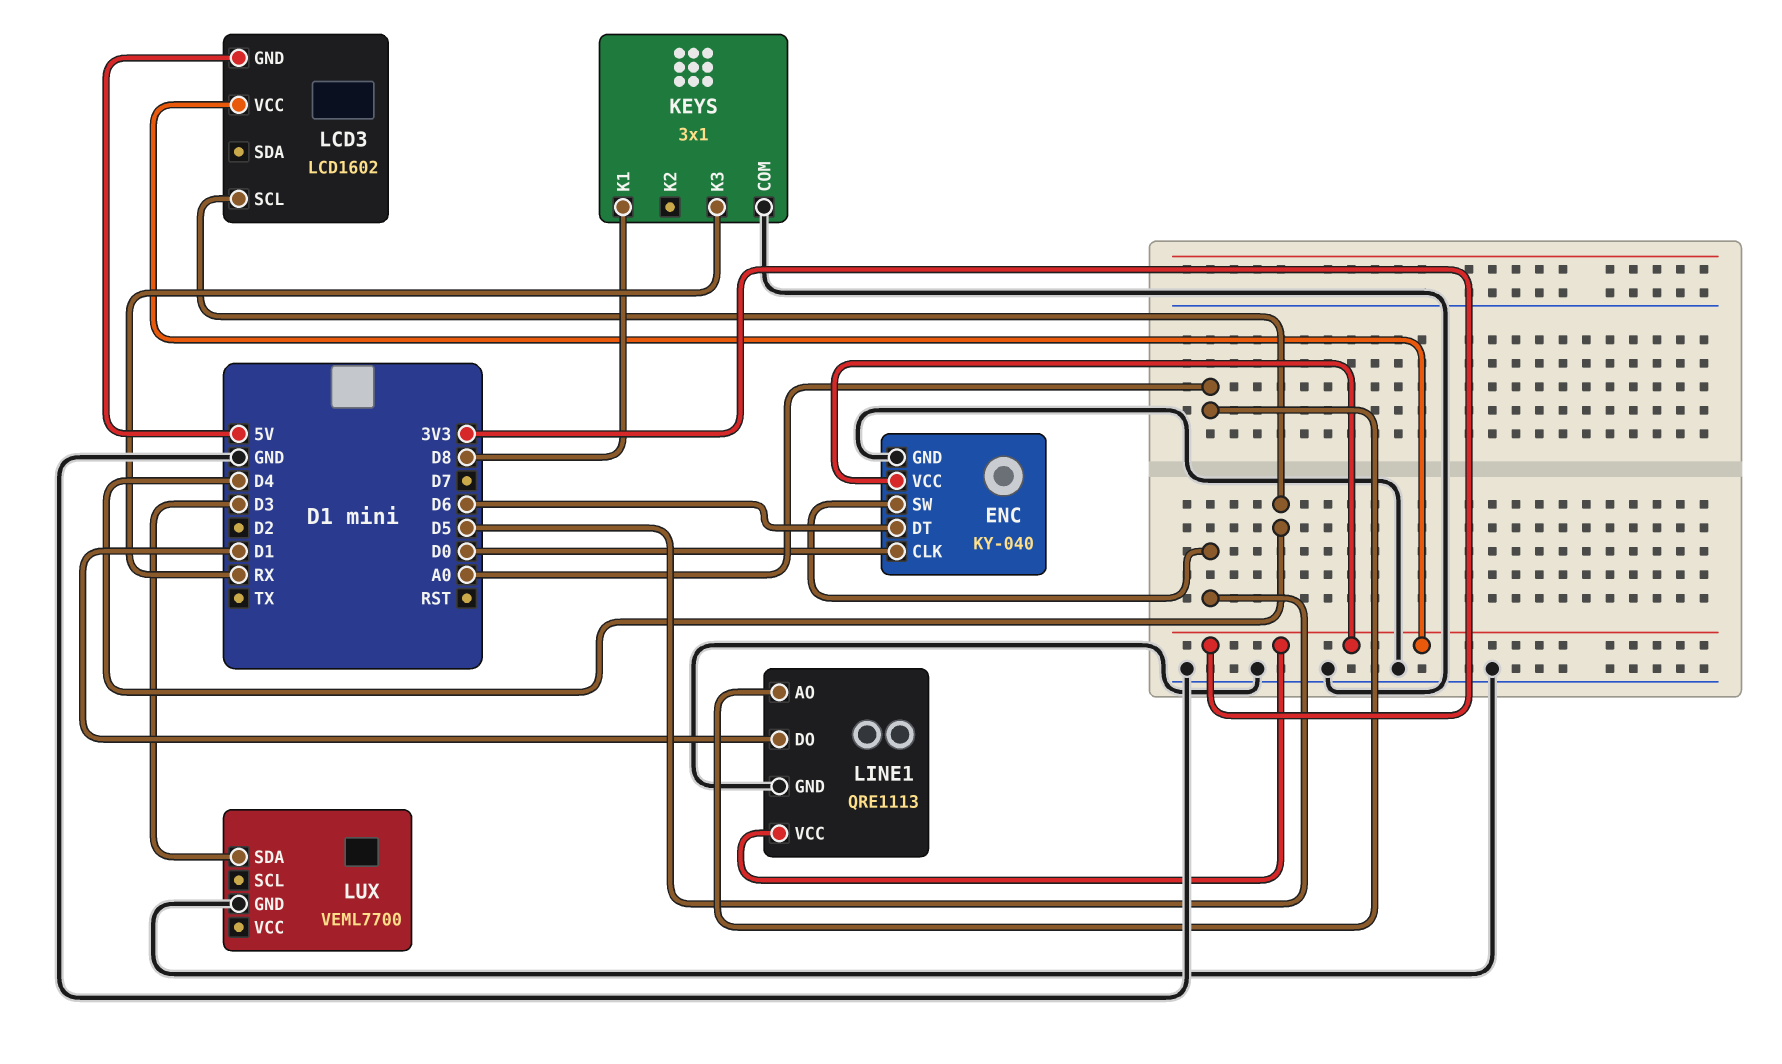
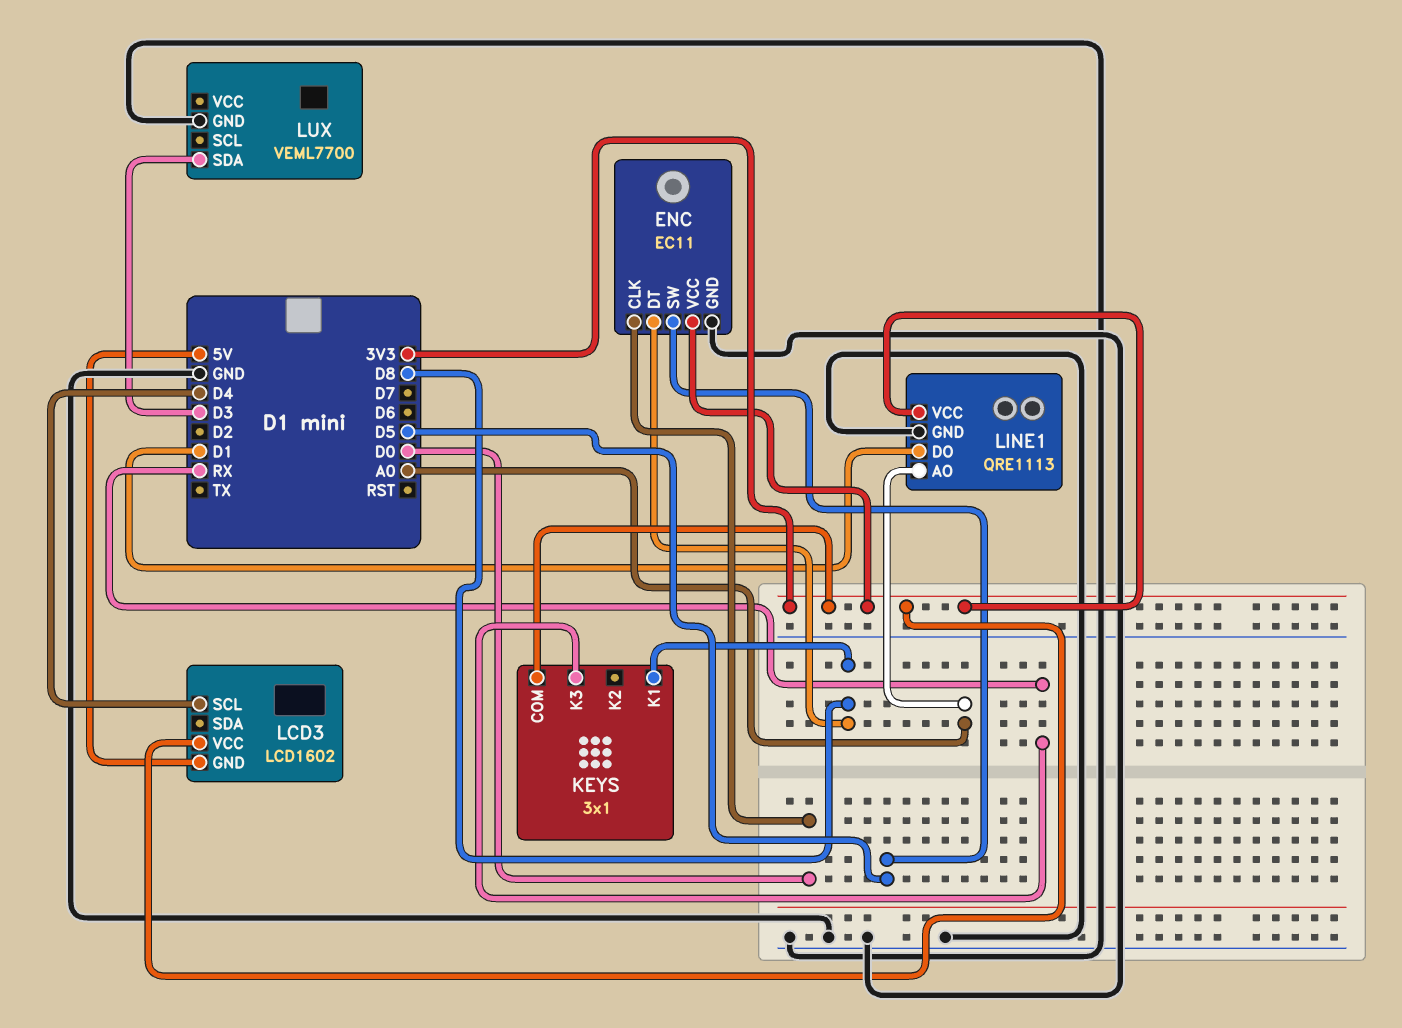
ENC: KY-040 -> EC11
ENC pin DT: D6 -> D8
KEYS pin COM: GND -> 3V3

